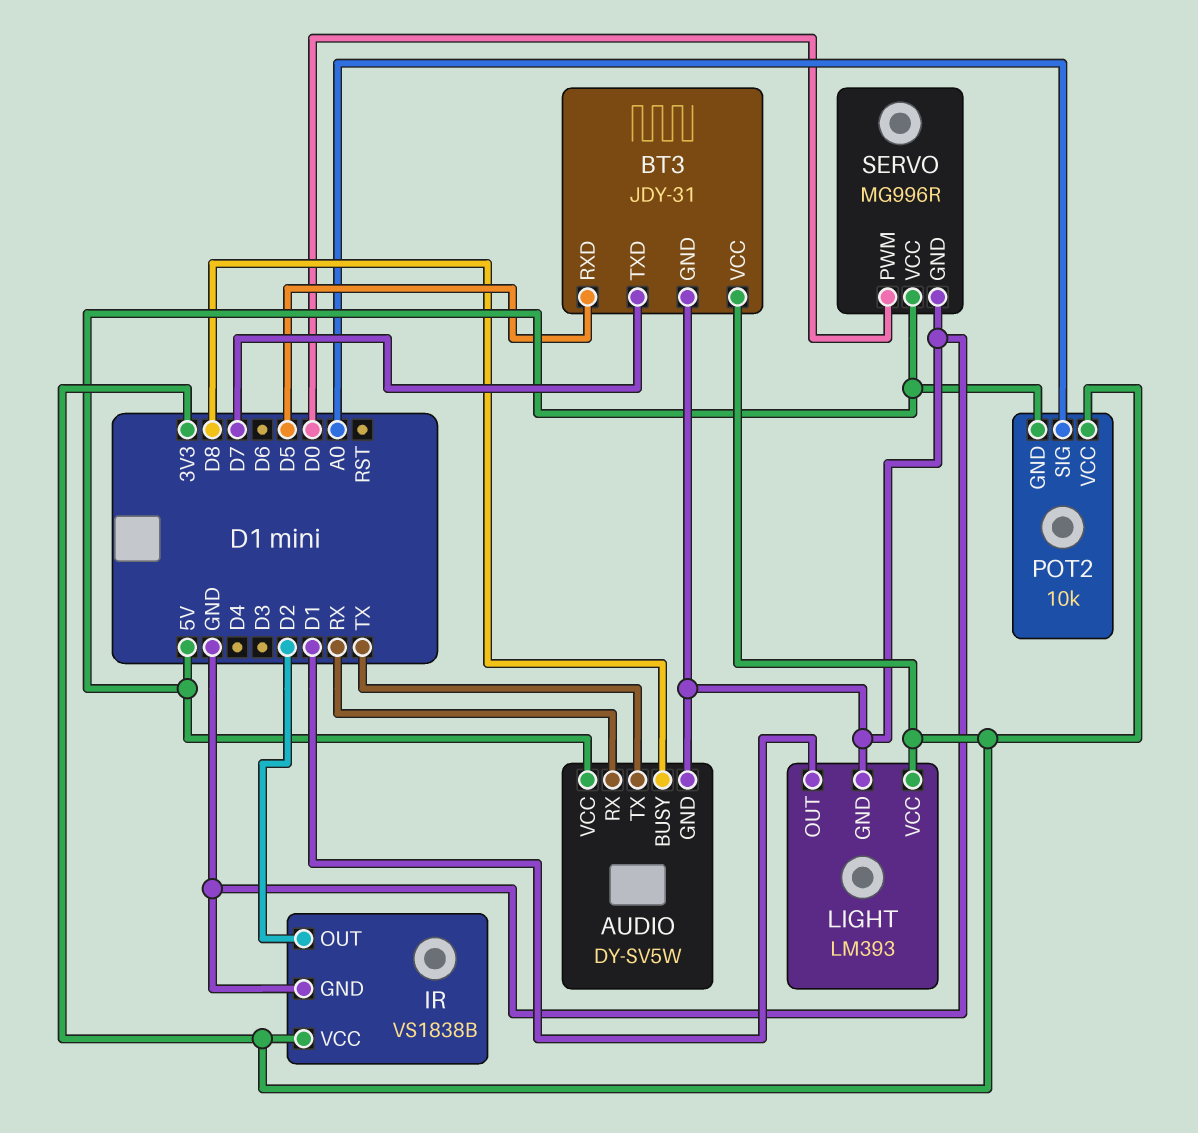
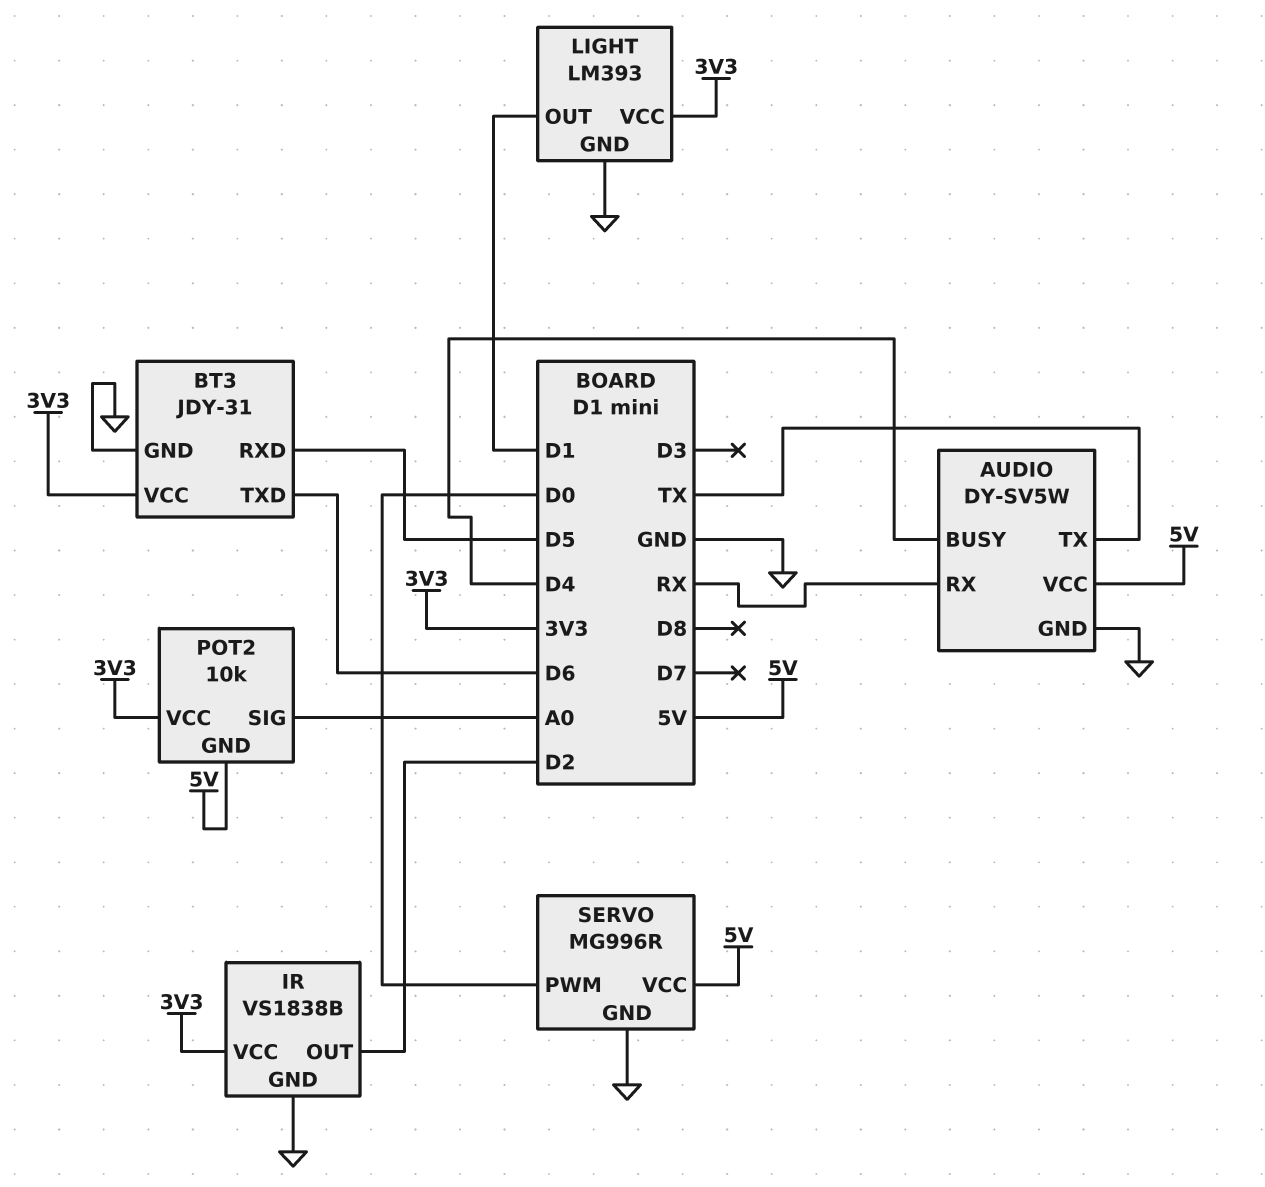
AUDIO pin BUSY: D8 -> D4
BT3 pin TXD: D7 -> D6

